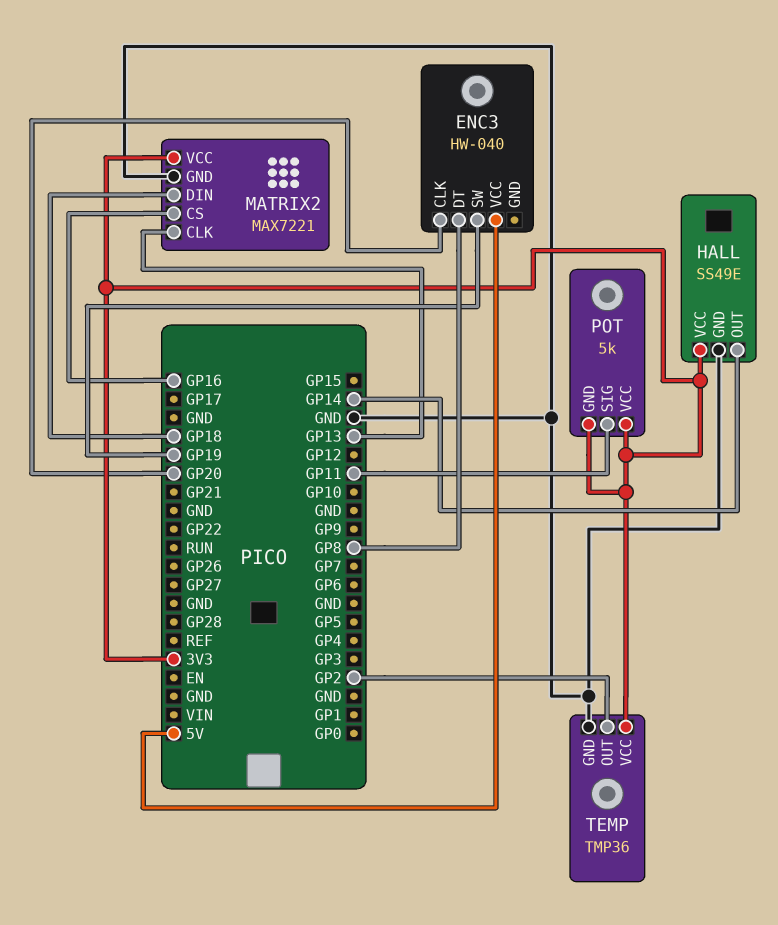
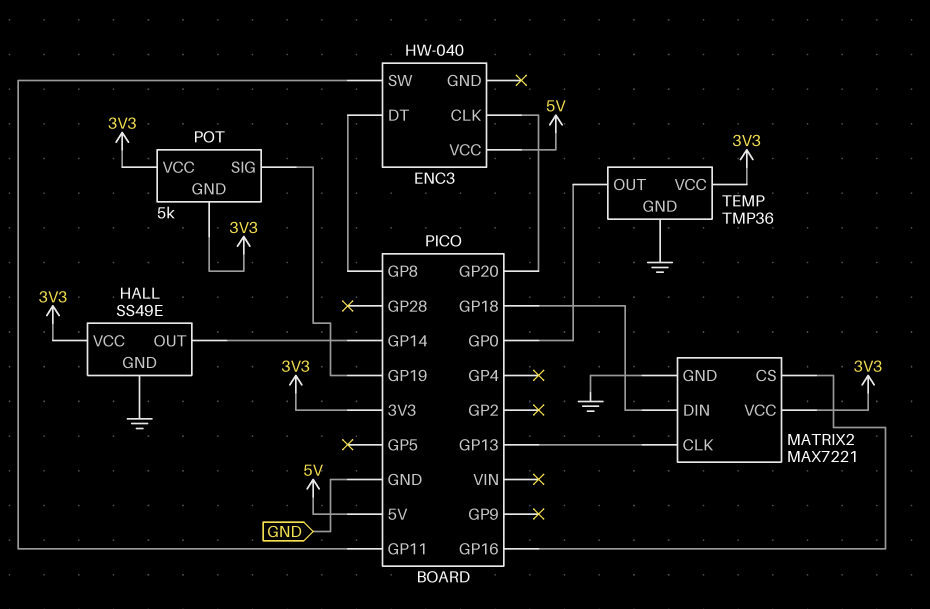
ENC3 pin SW: GP19 -> GP11
POT pin SIG: GP11 -> GP19
TEMP pin OUT: GP2 -> GP0

